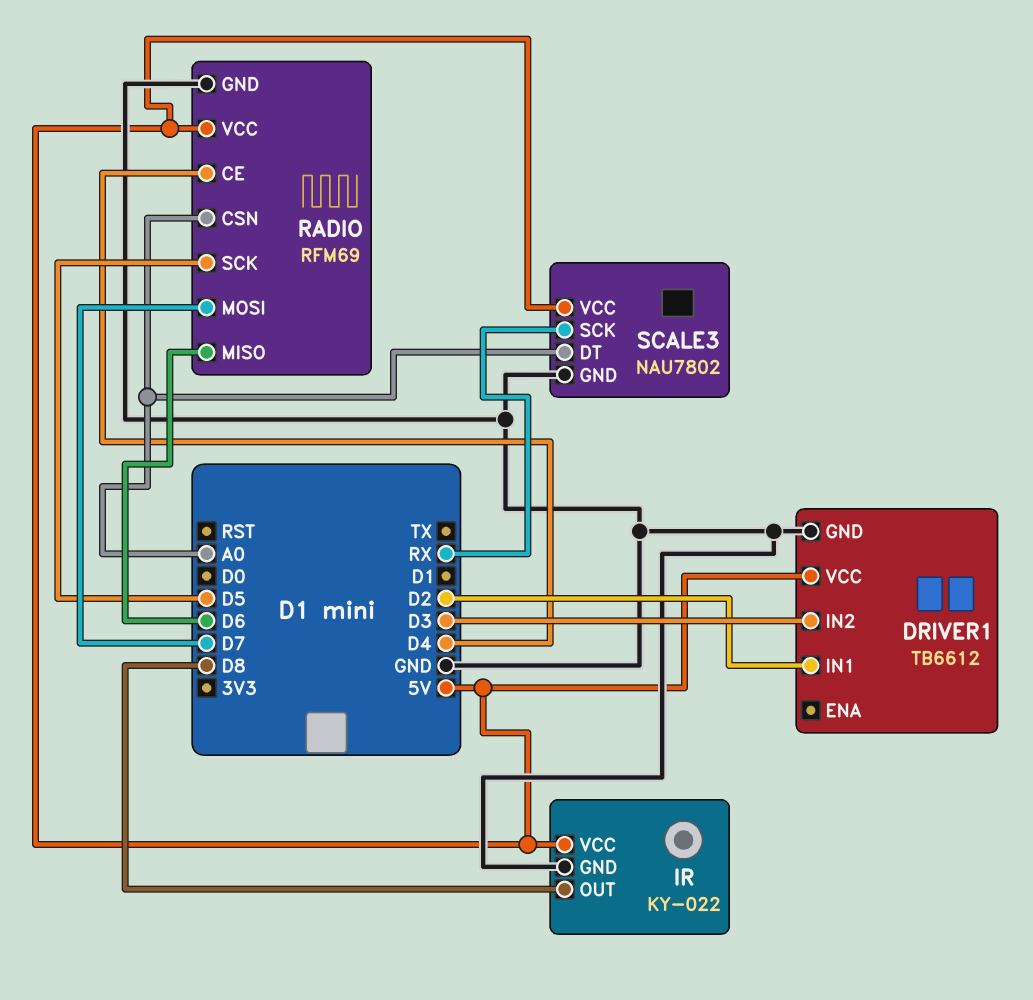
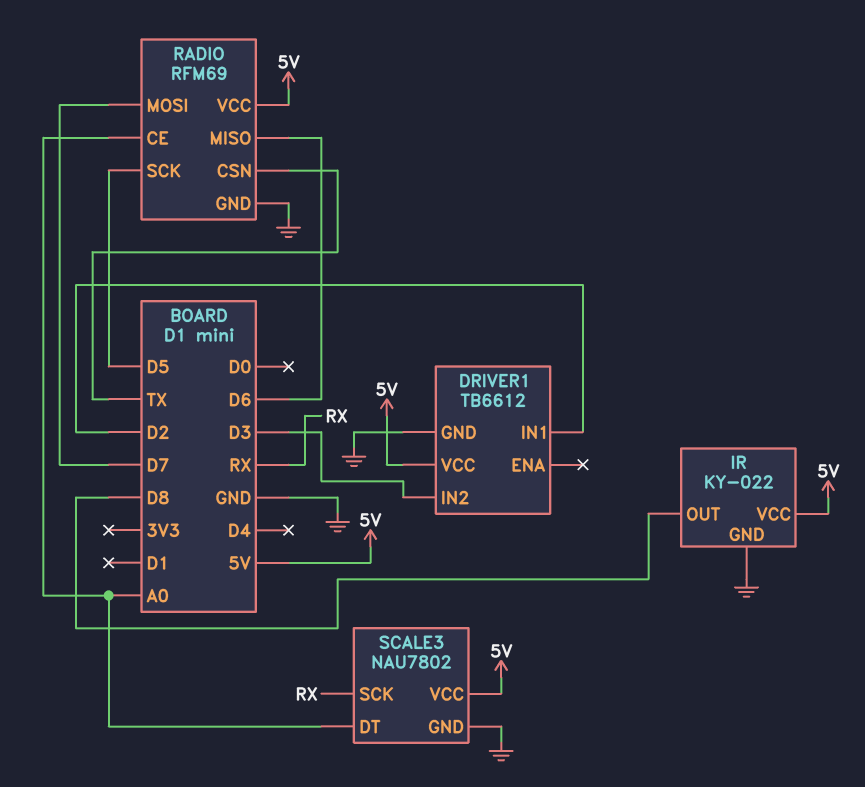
RADIO pin CE: D4 -> A0
RADIO pin CSN: A0 -> TX

